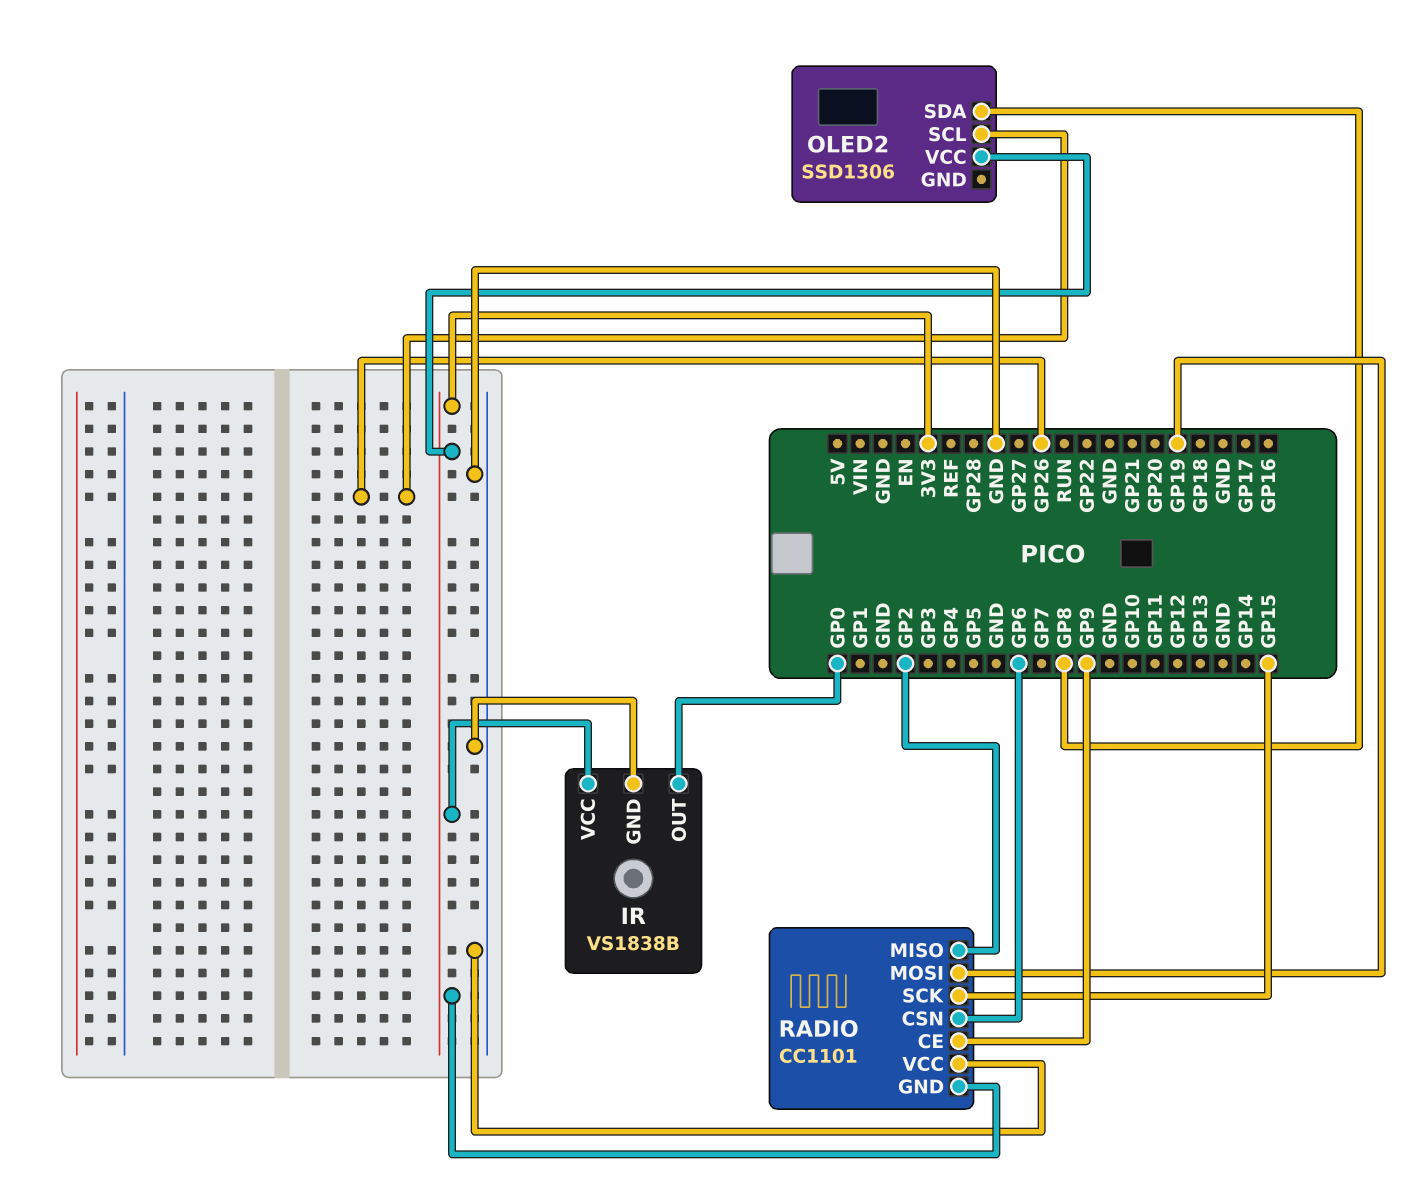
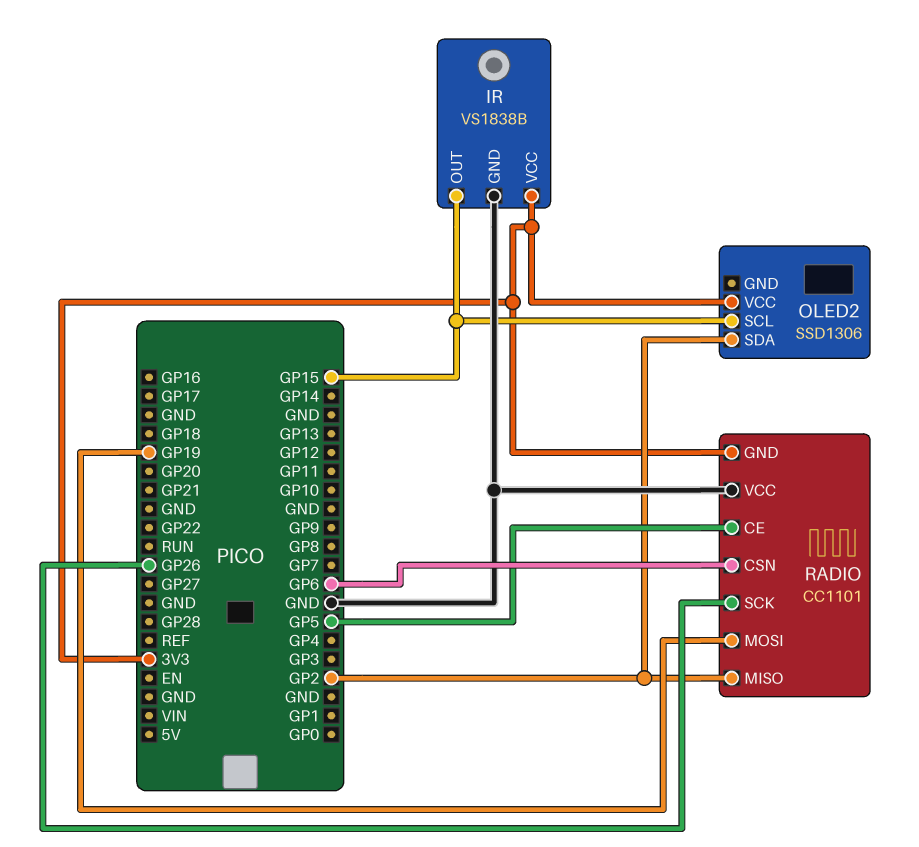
IR pin OUT: GP0 -> GP15
OLED2 pin SCL: GP26 -> GP15
OLED2 pin SDA: GP8 -> GP2
RADIO pin CE: GP9 -> GP5
RADIO pin SCK: GP15 -> GP26

